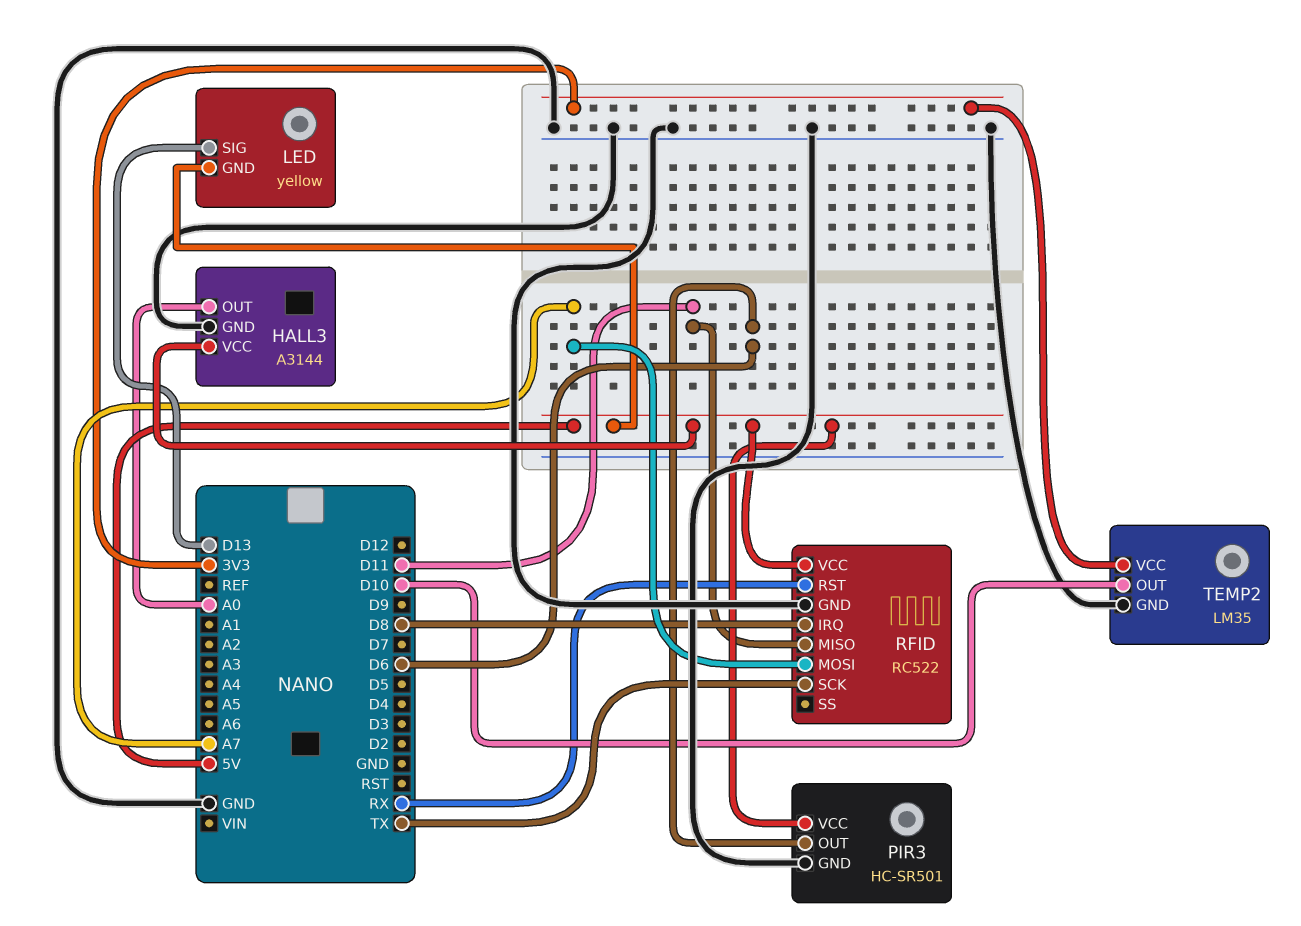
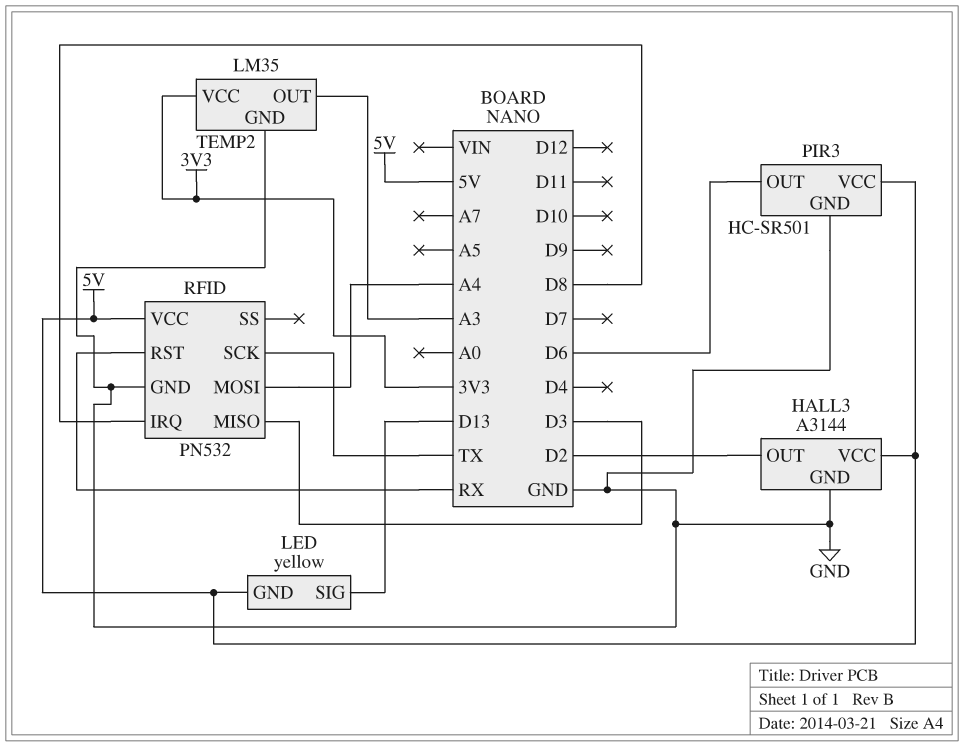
HALL3 pin OUT: A0 -> D2
RFID: RC522 -> PN532
RFID pin MISO: D11 -> D3
RFID pin MOSI: A7 -> A4
TEMP2 pin OUT: D10 -> A3

